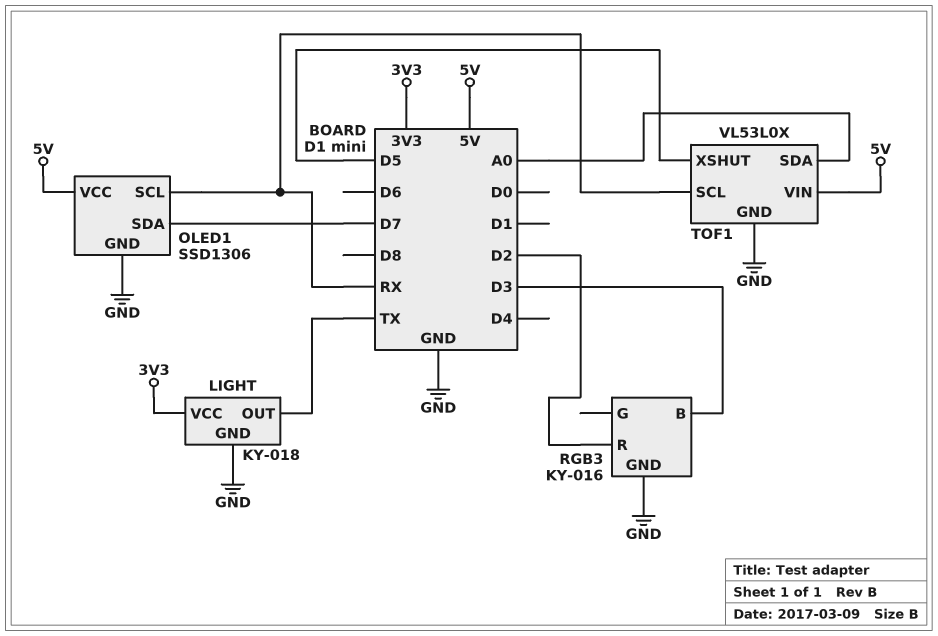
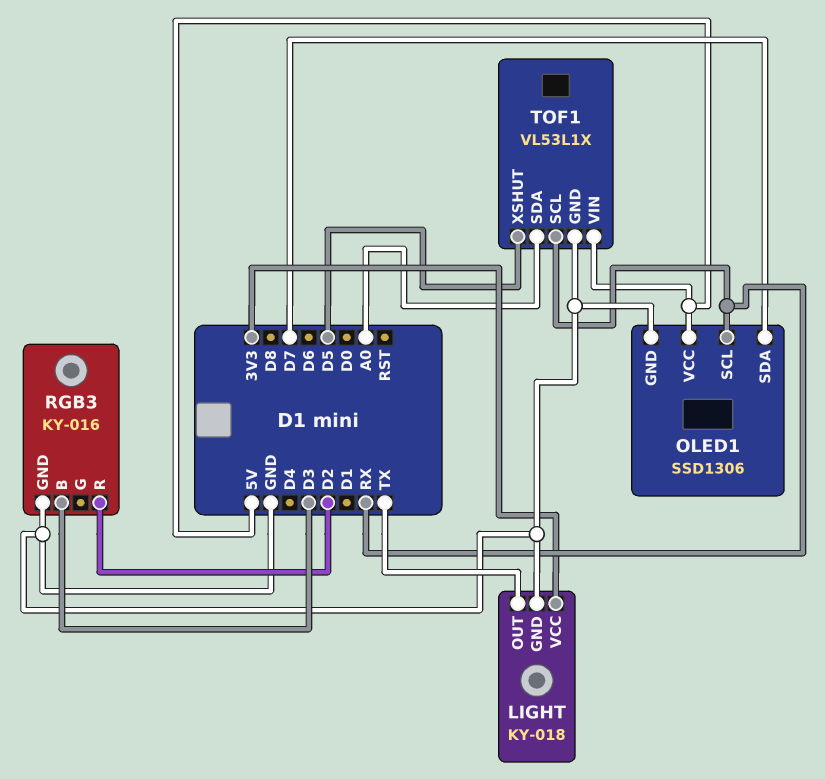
TOF1: VL53L0X -> VL53L1X

